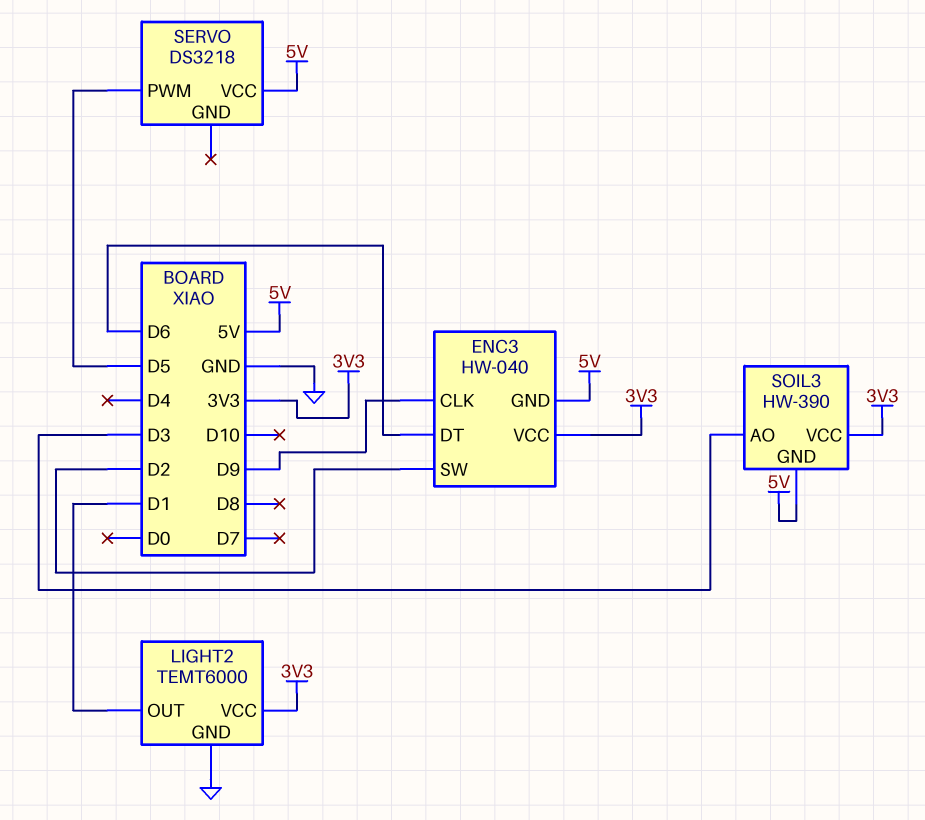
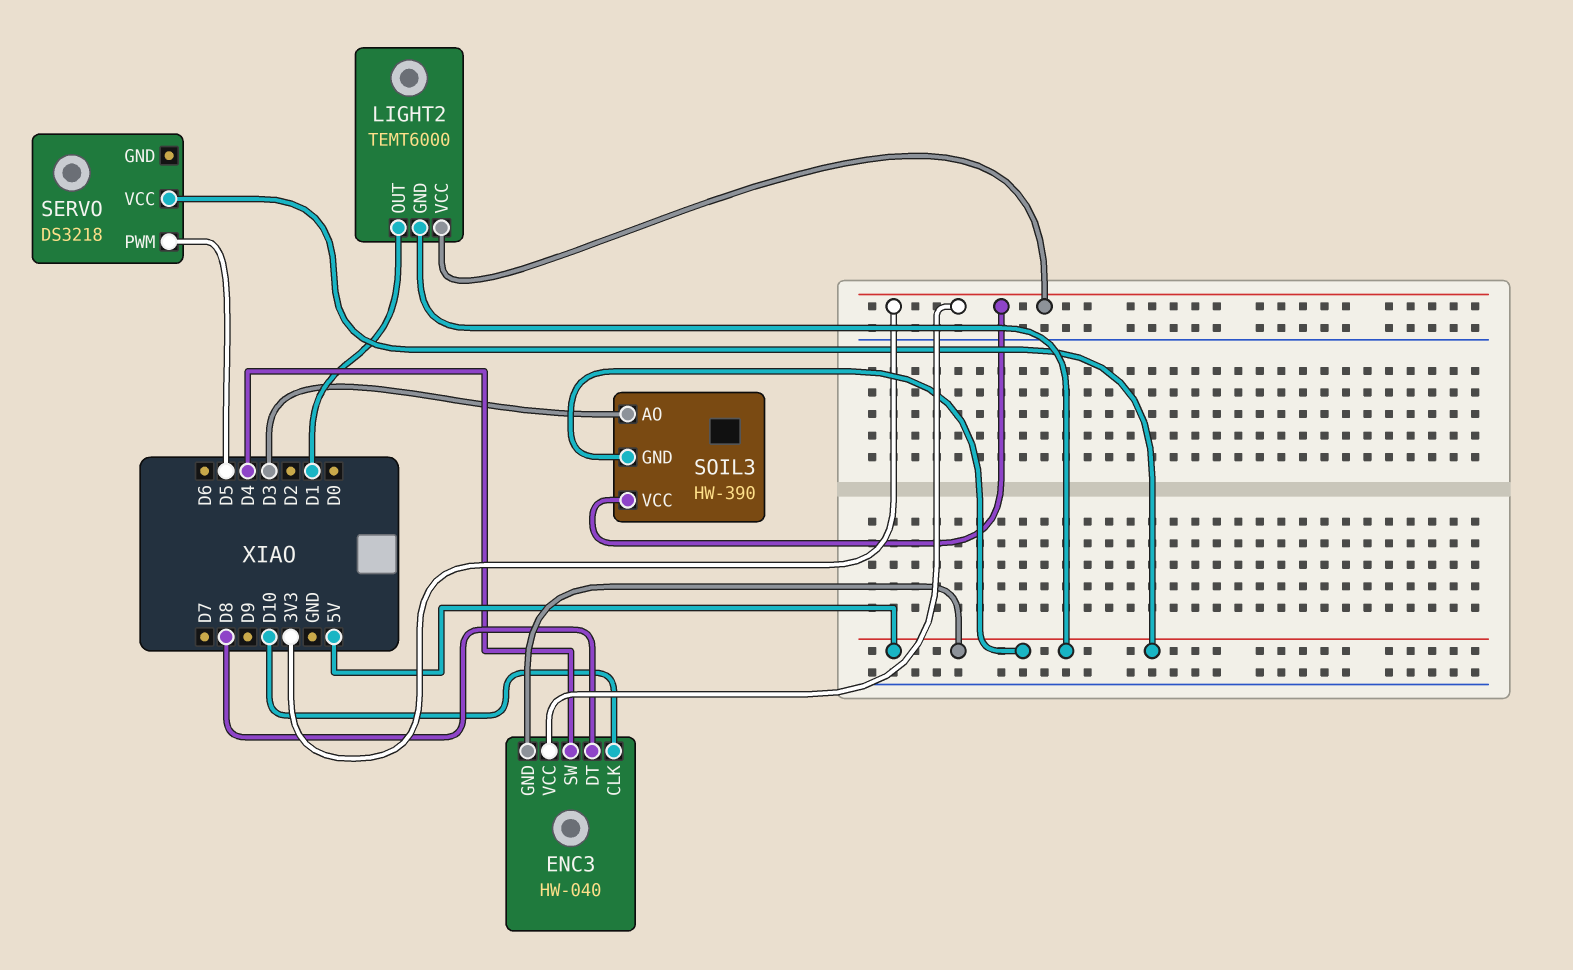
ENC3 pin CLK: D9 -> D10
ENC3 pin DT: D6 -> D8
ENC3 pin SW: D2 -> D4
LIGHT2 pin GND: GND -> 5V

